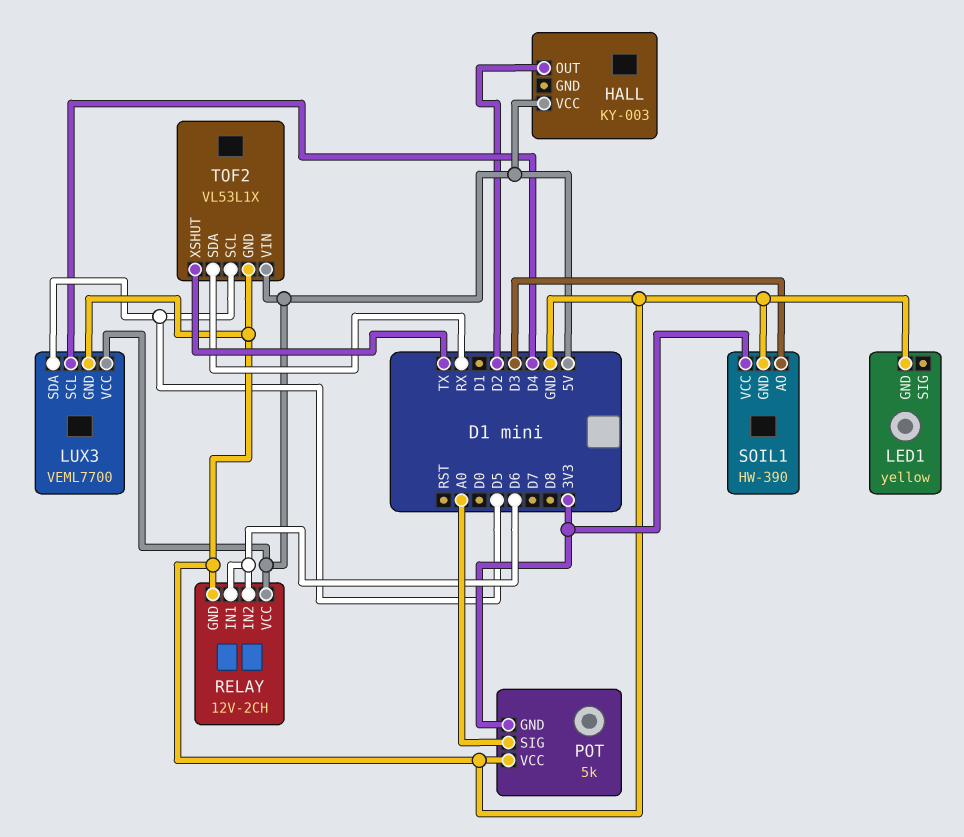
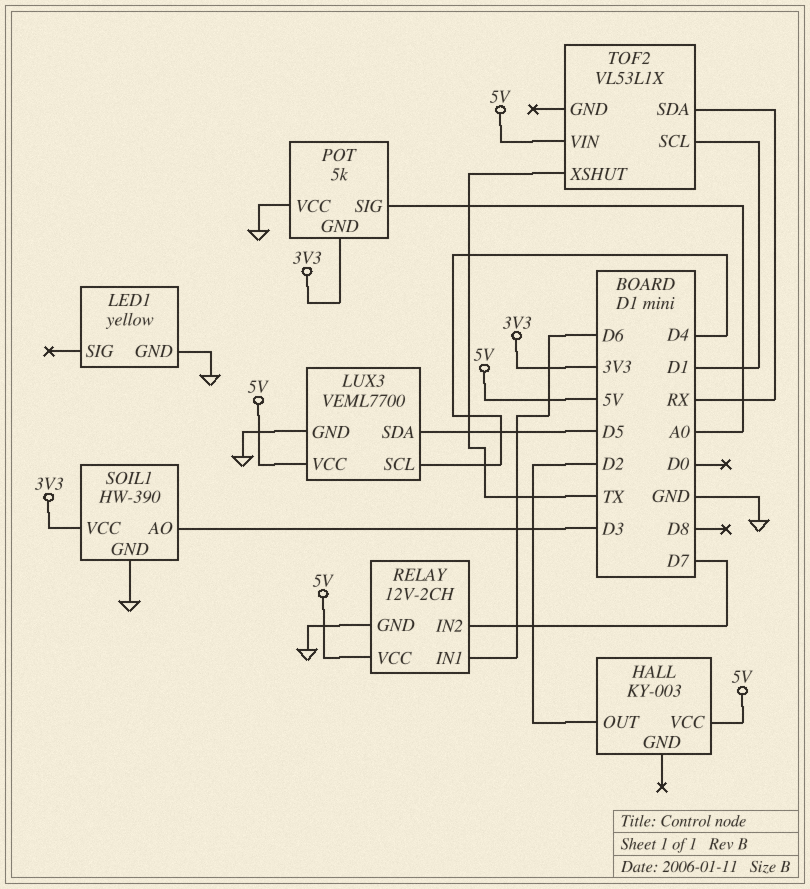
RELAY pin IN2: D6 -> D7
TOF2 pin GND: GND -> none
TOF2 pin SCL: D5 -> D1

